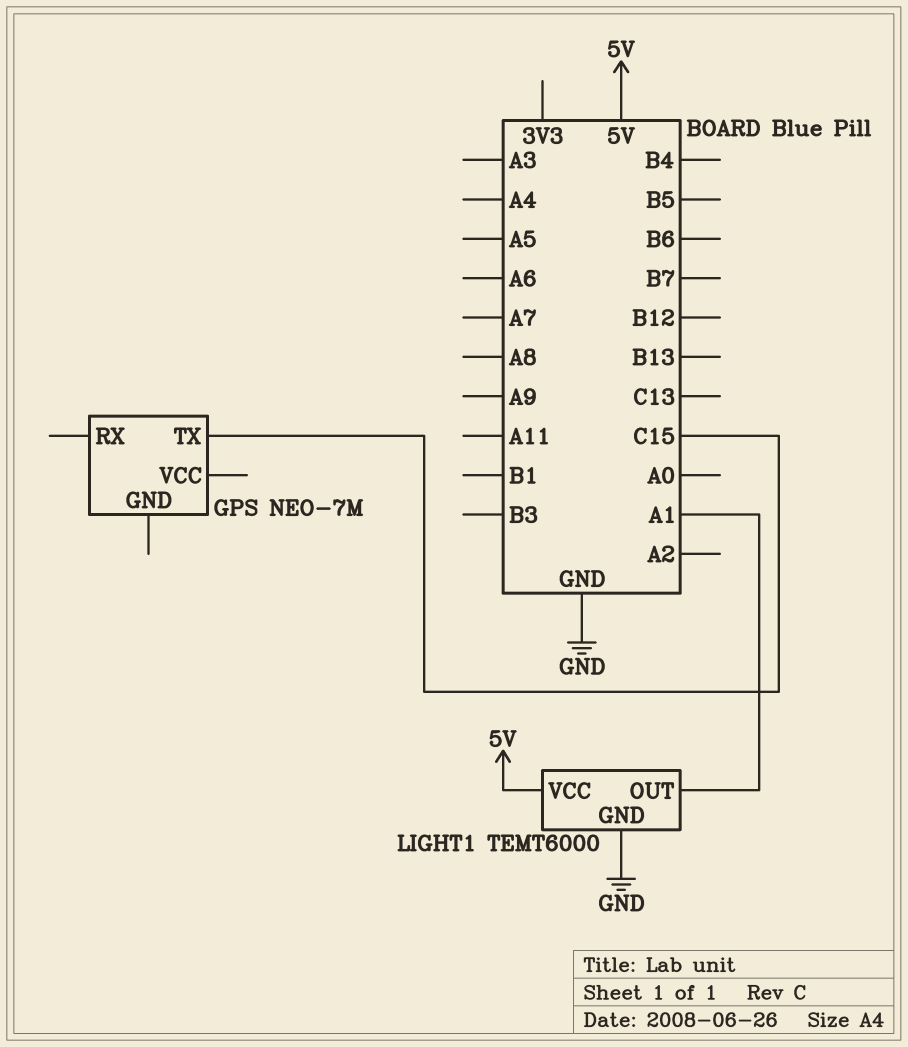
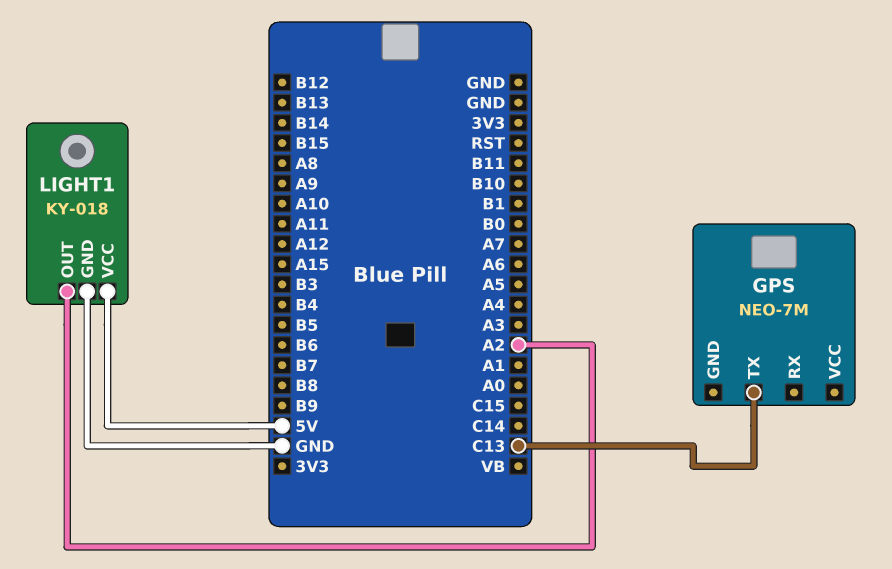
GPS pin TX: C15 -> C13
LIGHT1: TEMT6000 -> KY-018
LIGHT1 pin OUT: A1 -> A2

